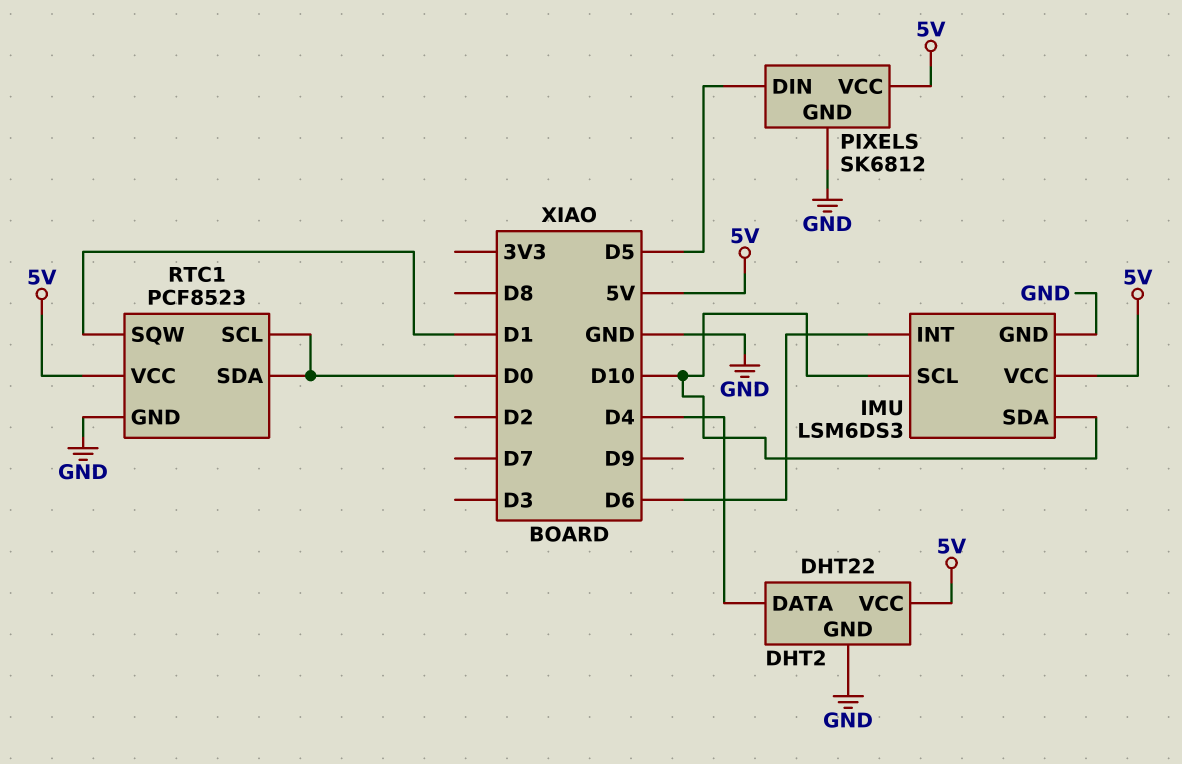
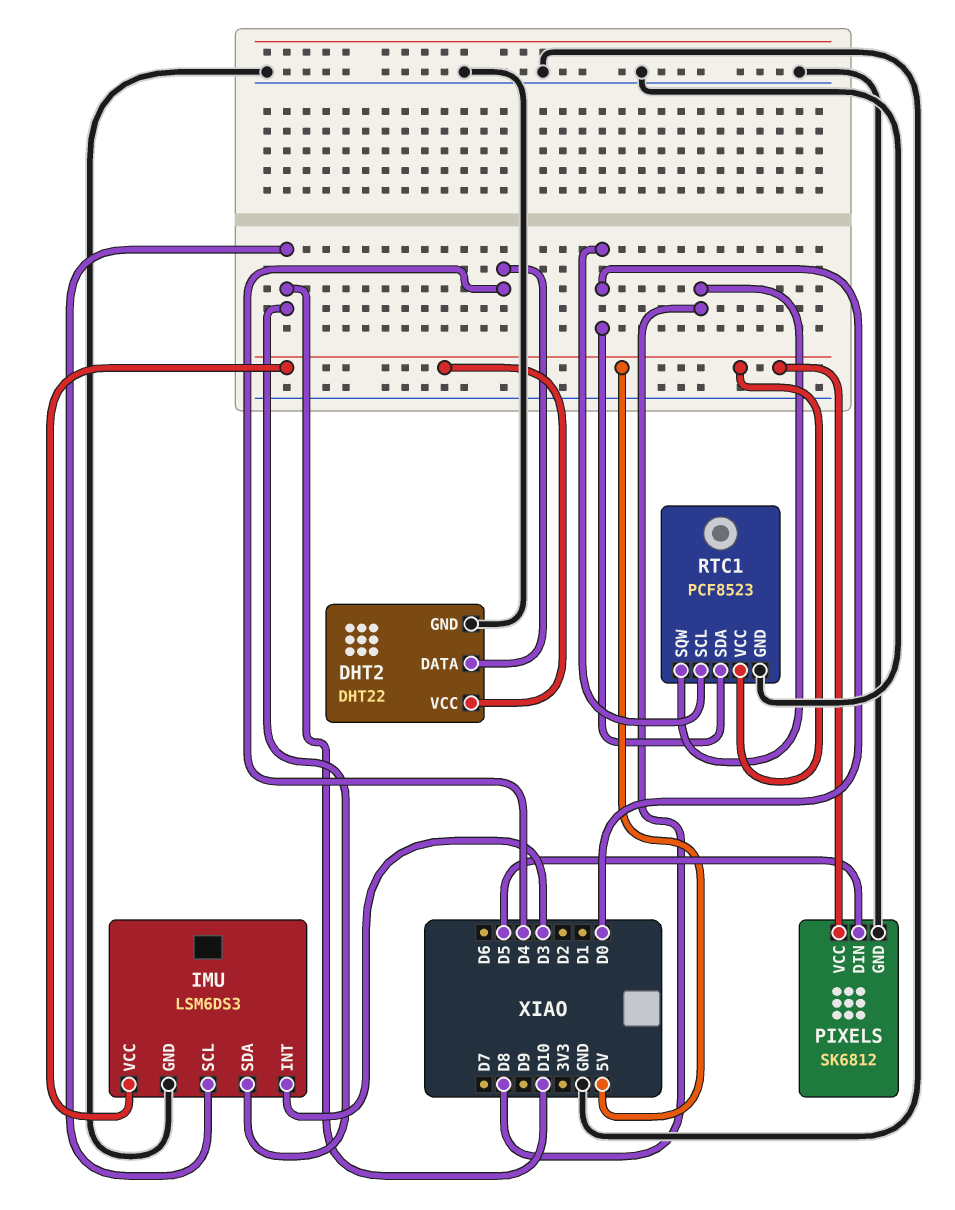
IMU pin INT: D6 -> D3
RTC1 pin SQW: D1 -> D8

